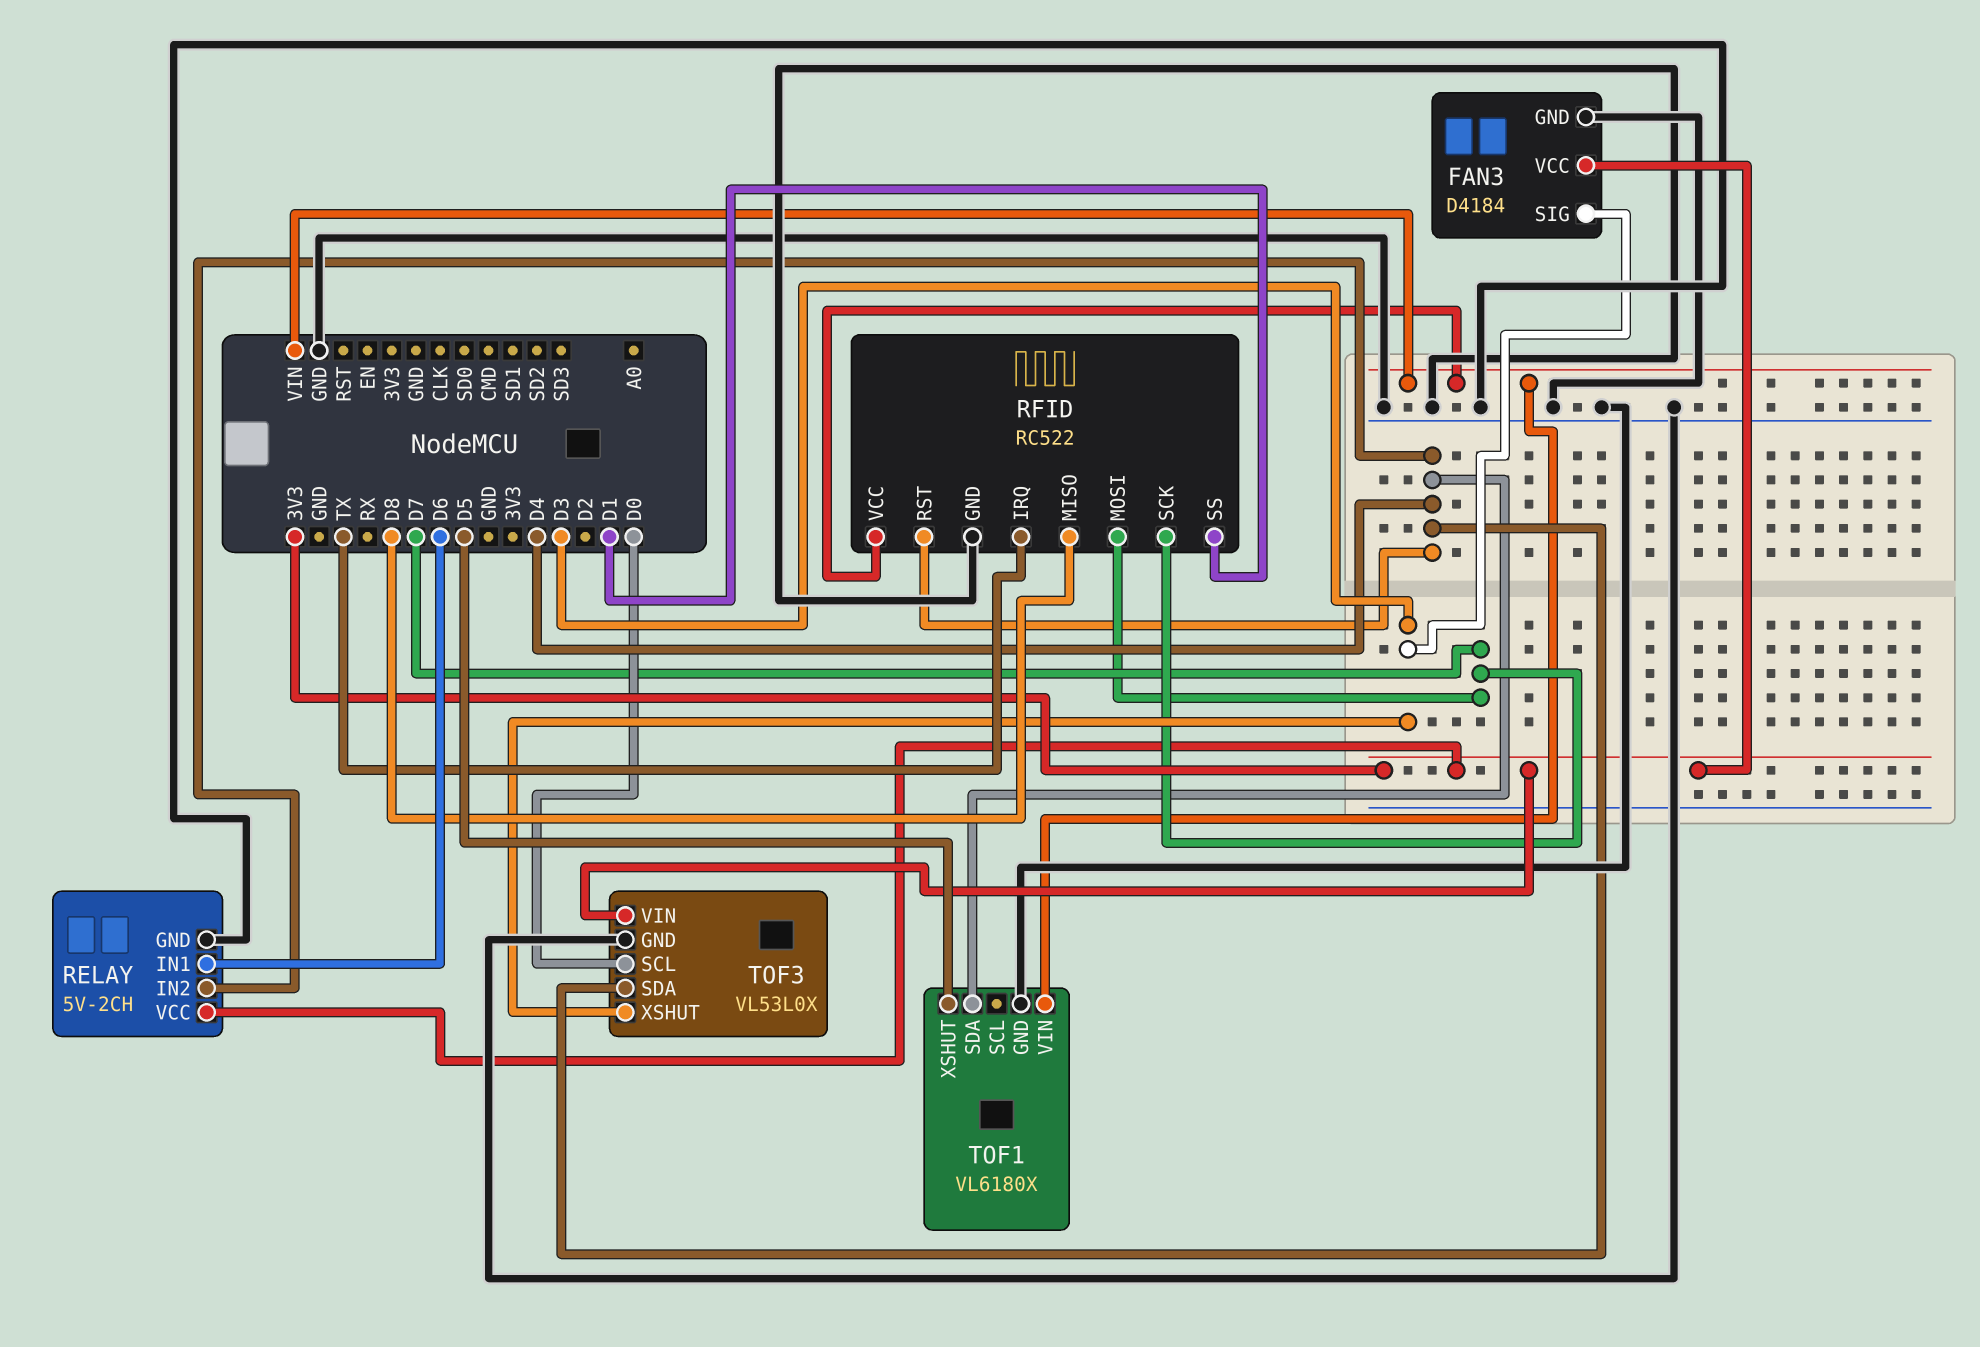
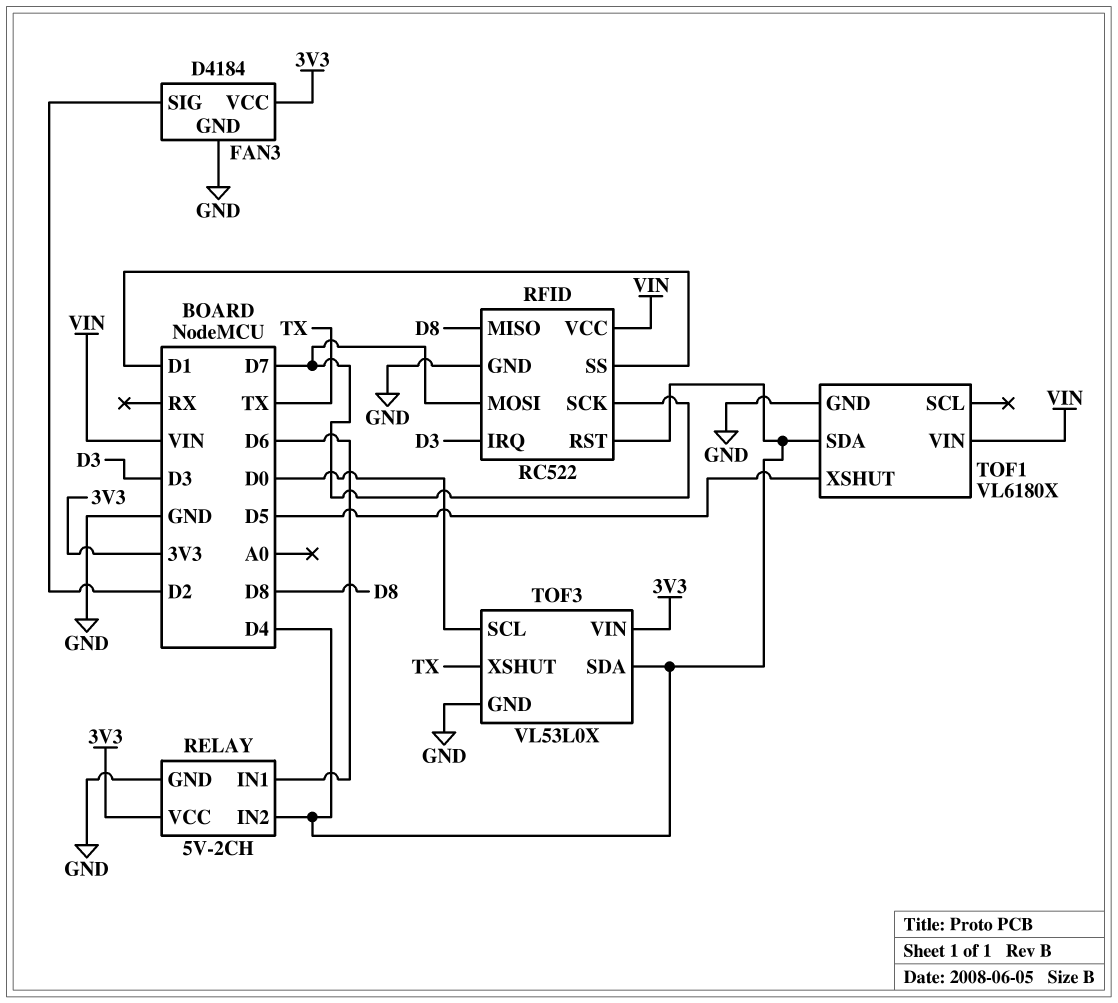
FAN3 pin SIG: D3 -> D2
RFID pin IRQ: TX -> D3
TOF3 pin XSHUT: D3 -> TX

